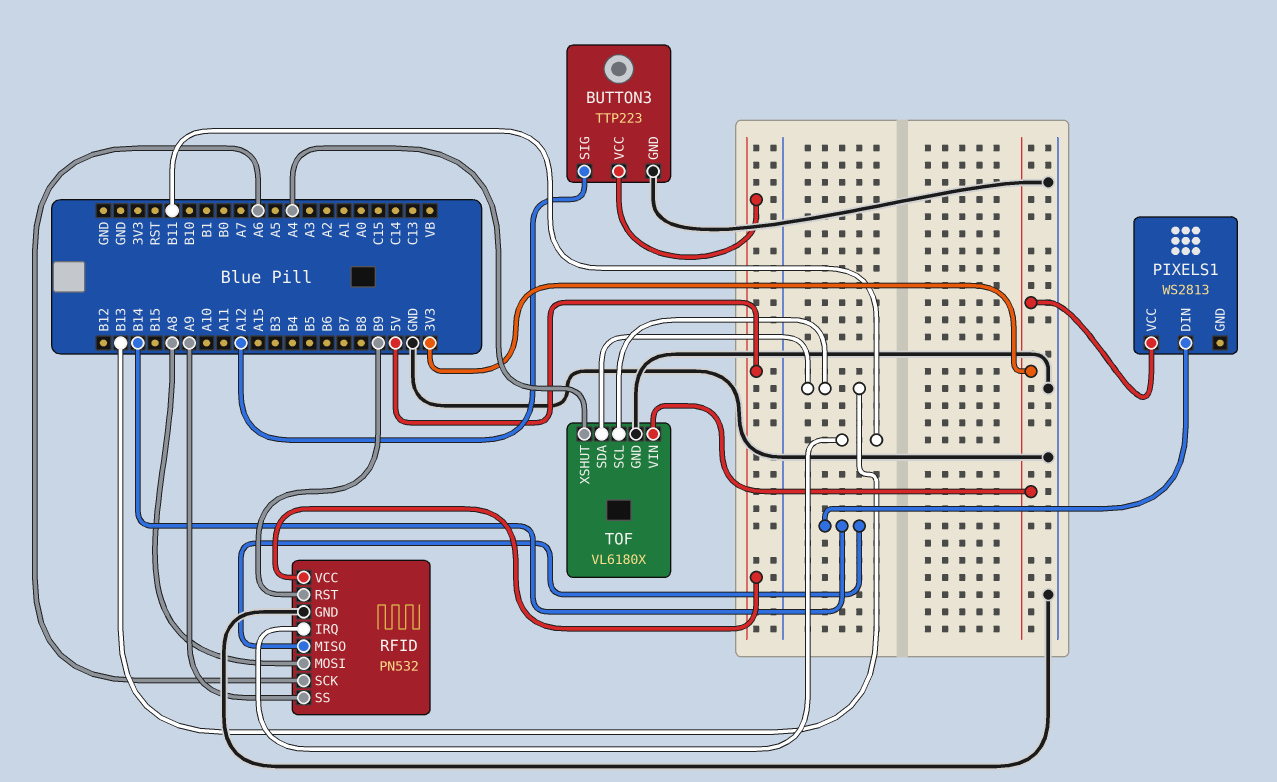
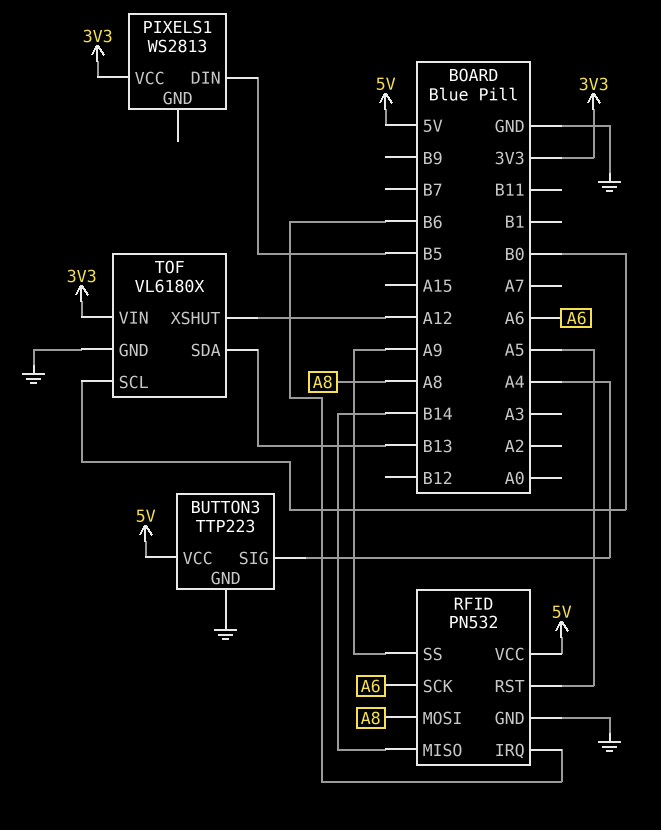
BUTTON3 pin SIG: A12 -> A4
PIXELS1 pin DIN: B14 -> B5
RFID pin IRQ: B11 -> B6
RFID pin RST: B9 -> A5
TOF pin SCL: B13 -> B0
TOF pin XSHUT: A4 -> A12

